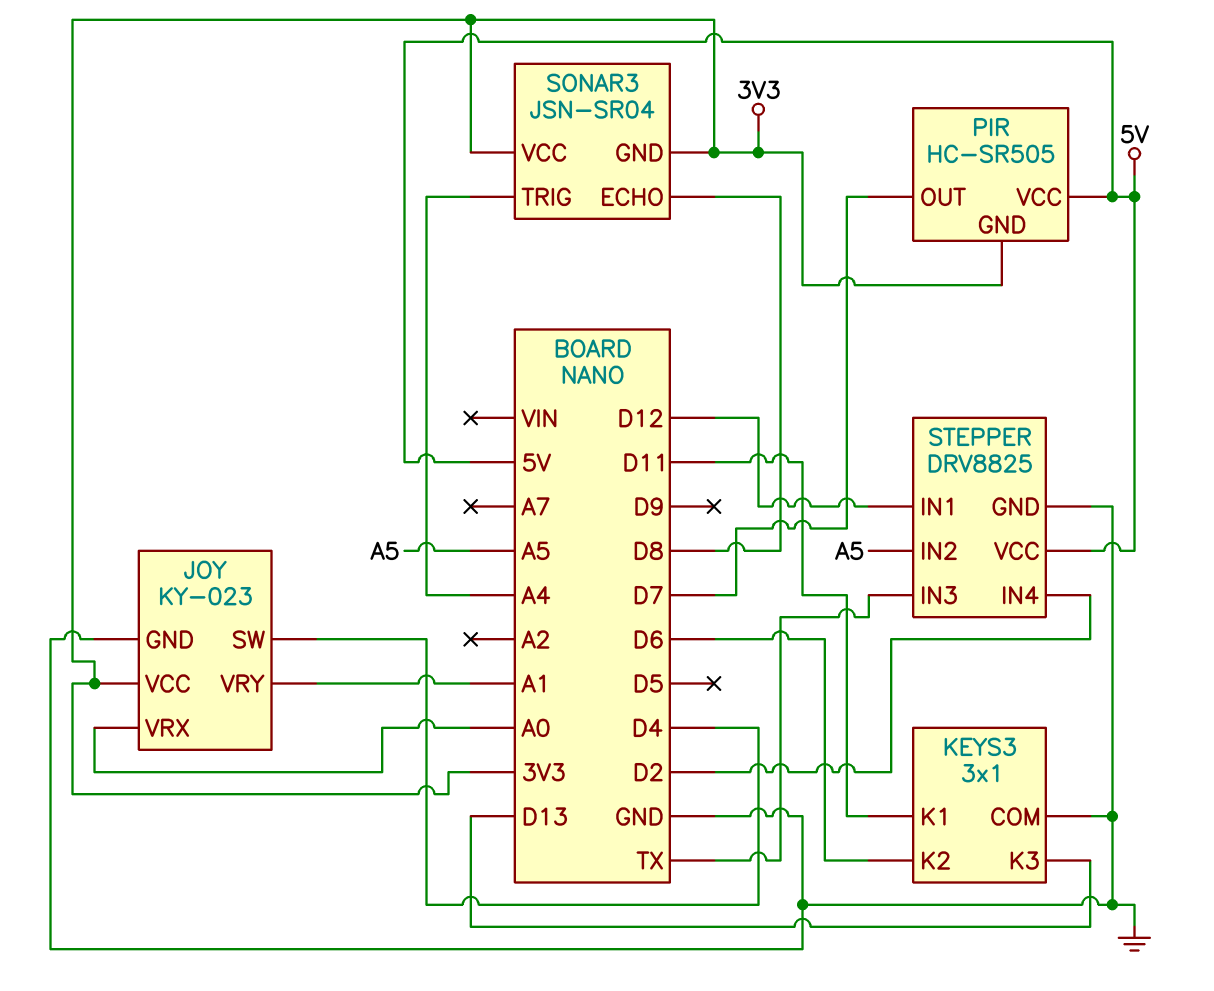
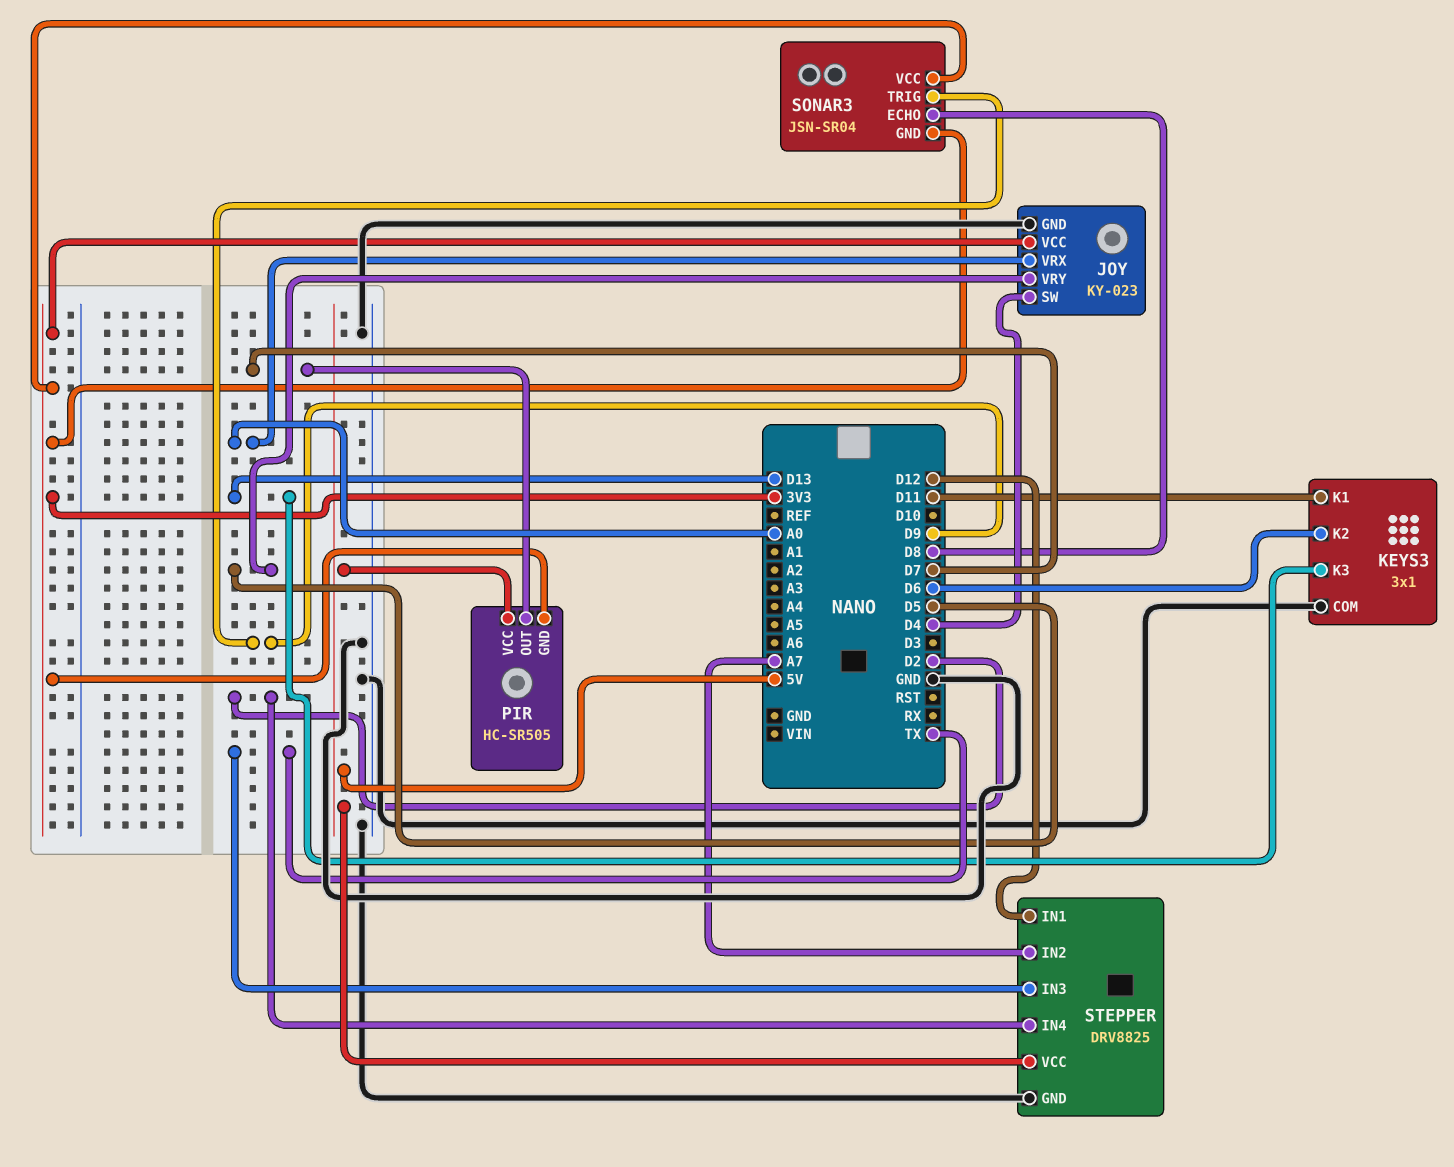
JOY pin VRY: A1 -> D5
SONAR3 pin TRIG: A4 -> D9
STEPPER pin IN2: A5 -> A7

